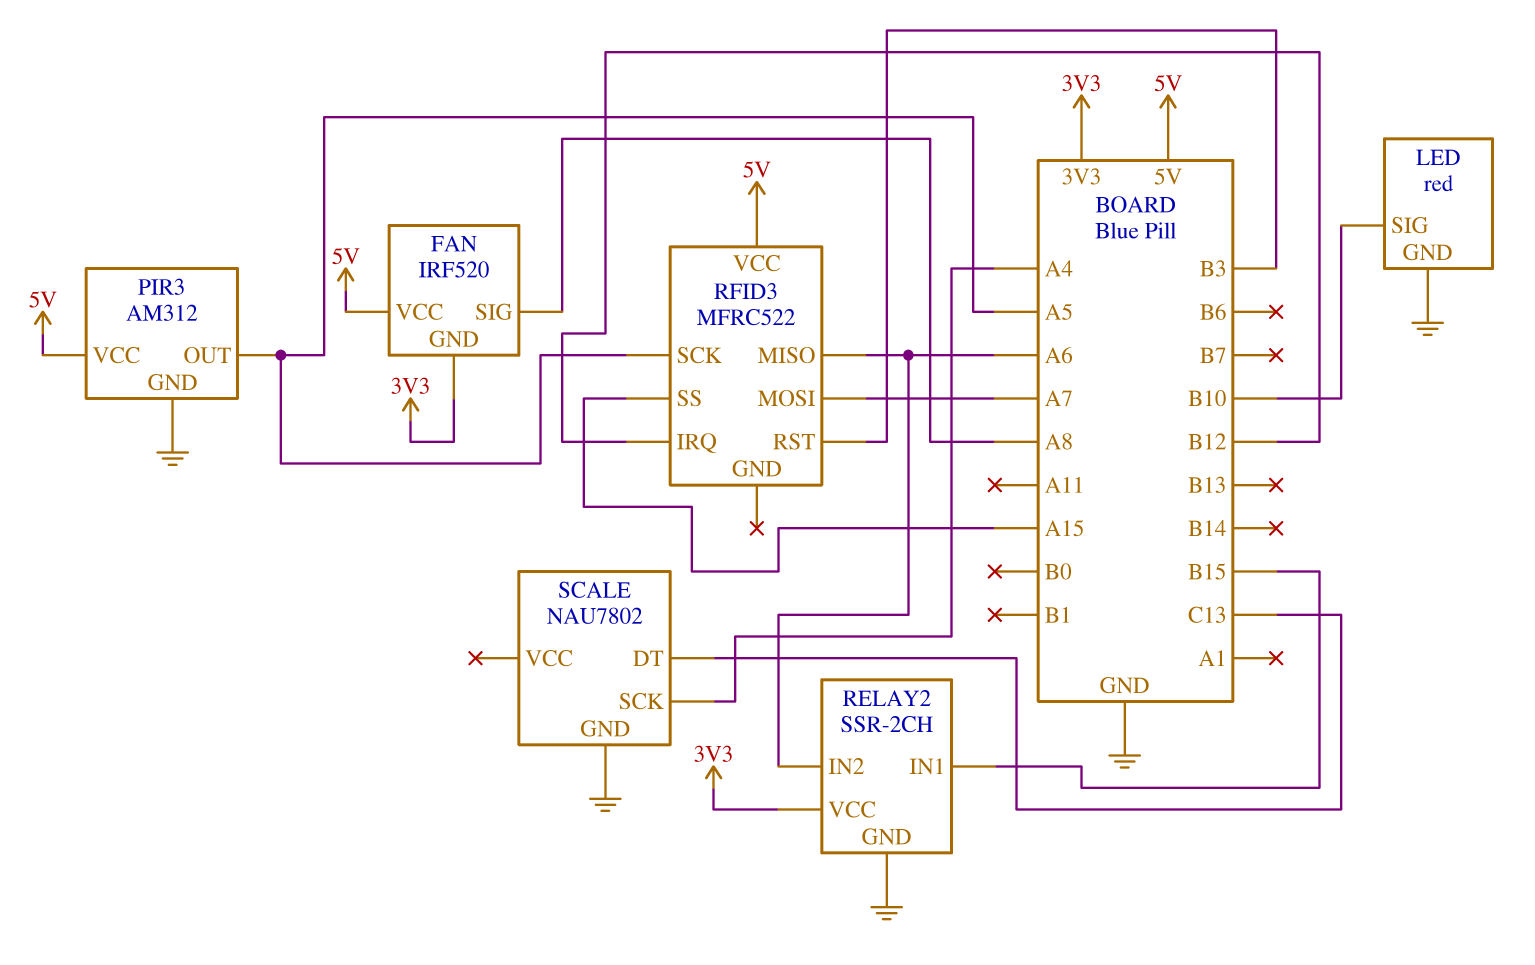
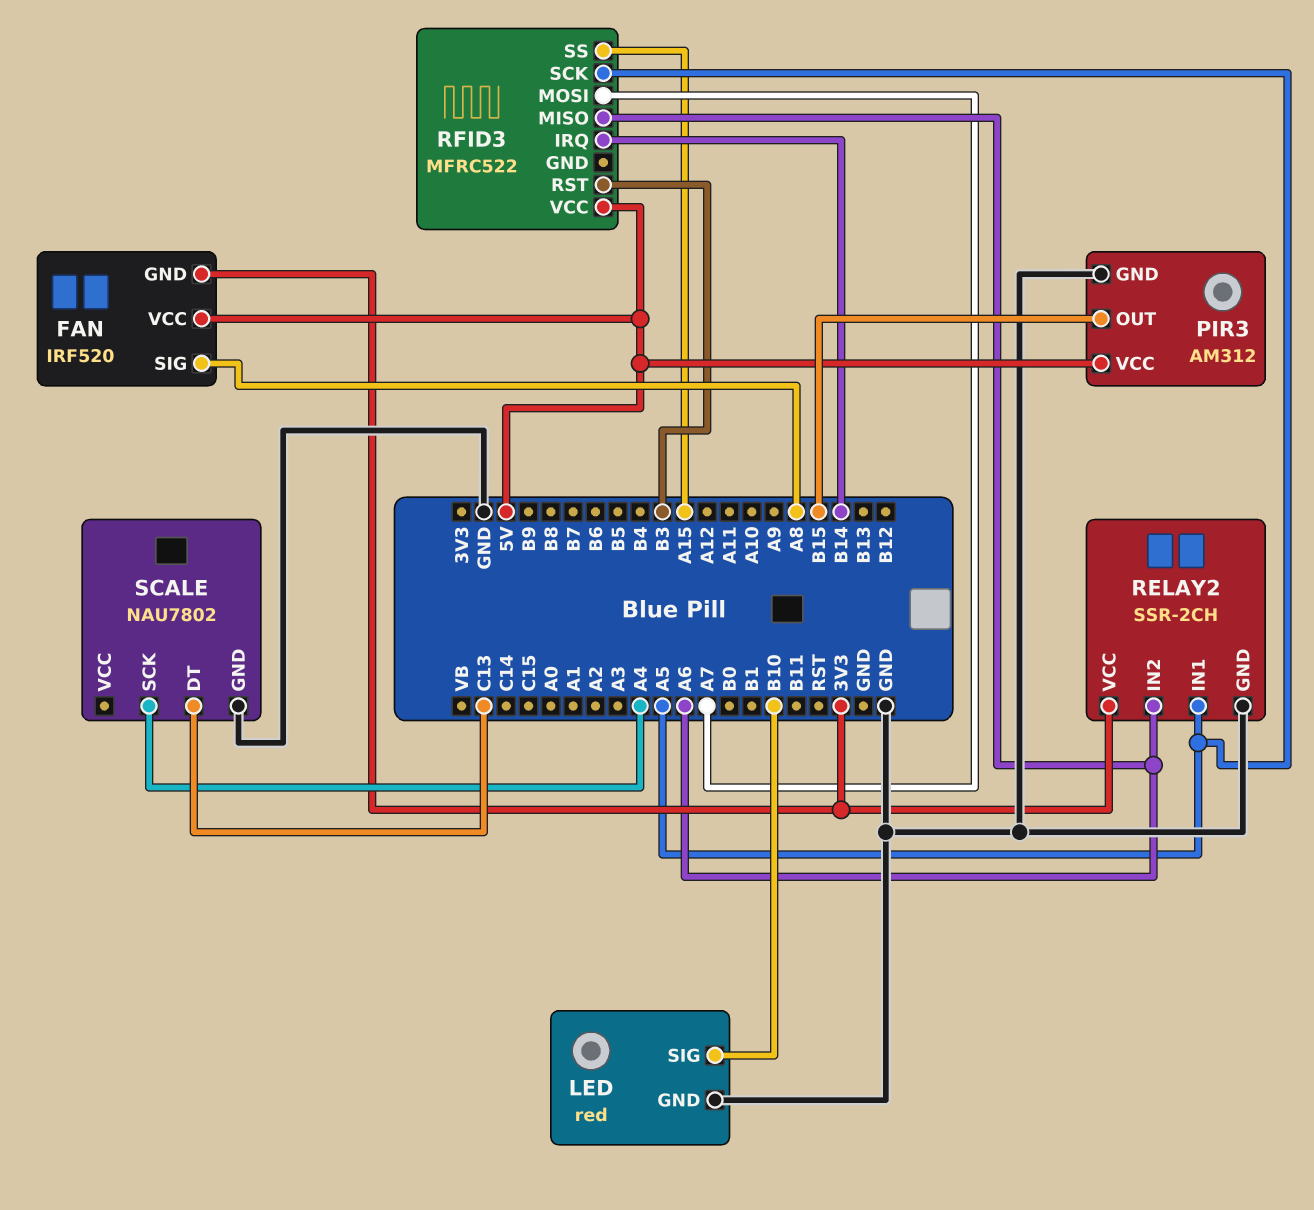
PIR3 pin OUT: A5 -> B15
RELAY2 pin IN1: B15 -> A5
RFID3 pin IRQ: B12 -> B14

